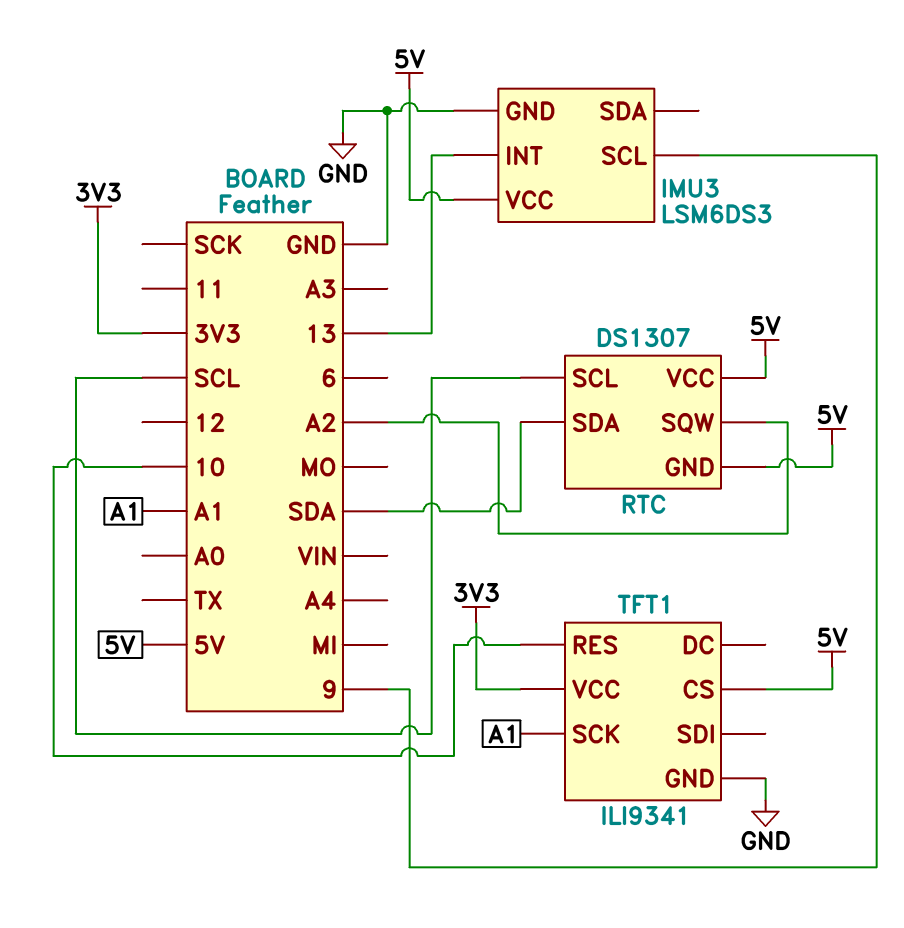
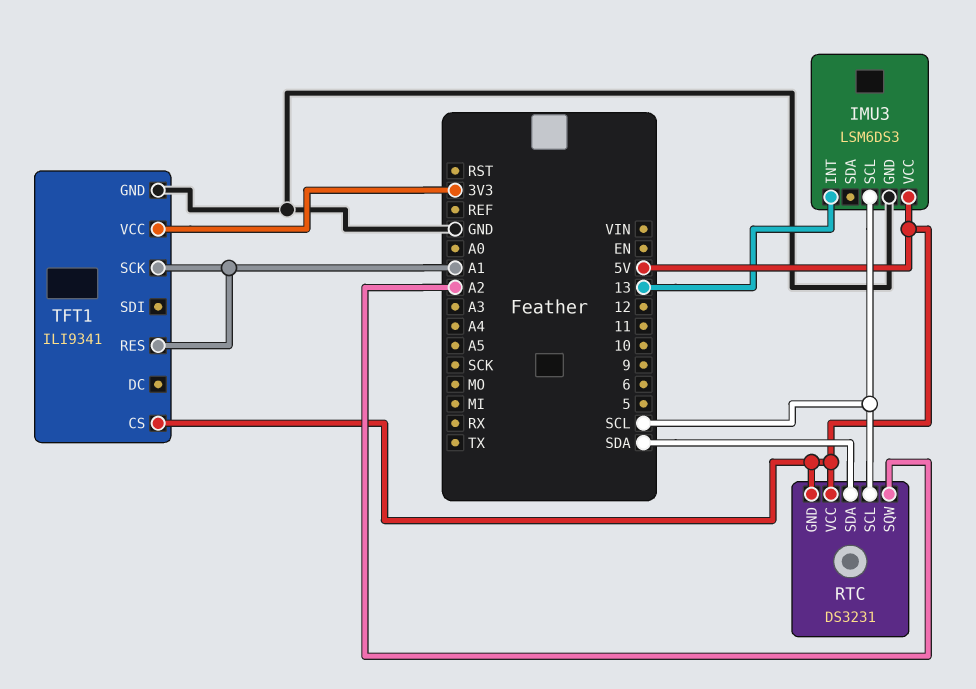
IMU3 pin SCL: 9 -> SCL
RTC: DS1307 -> DS3231
TFT1 pin RES: 10 -> A1

